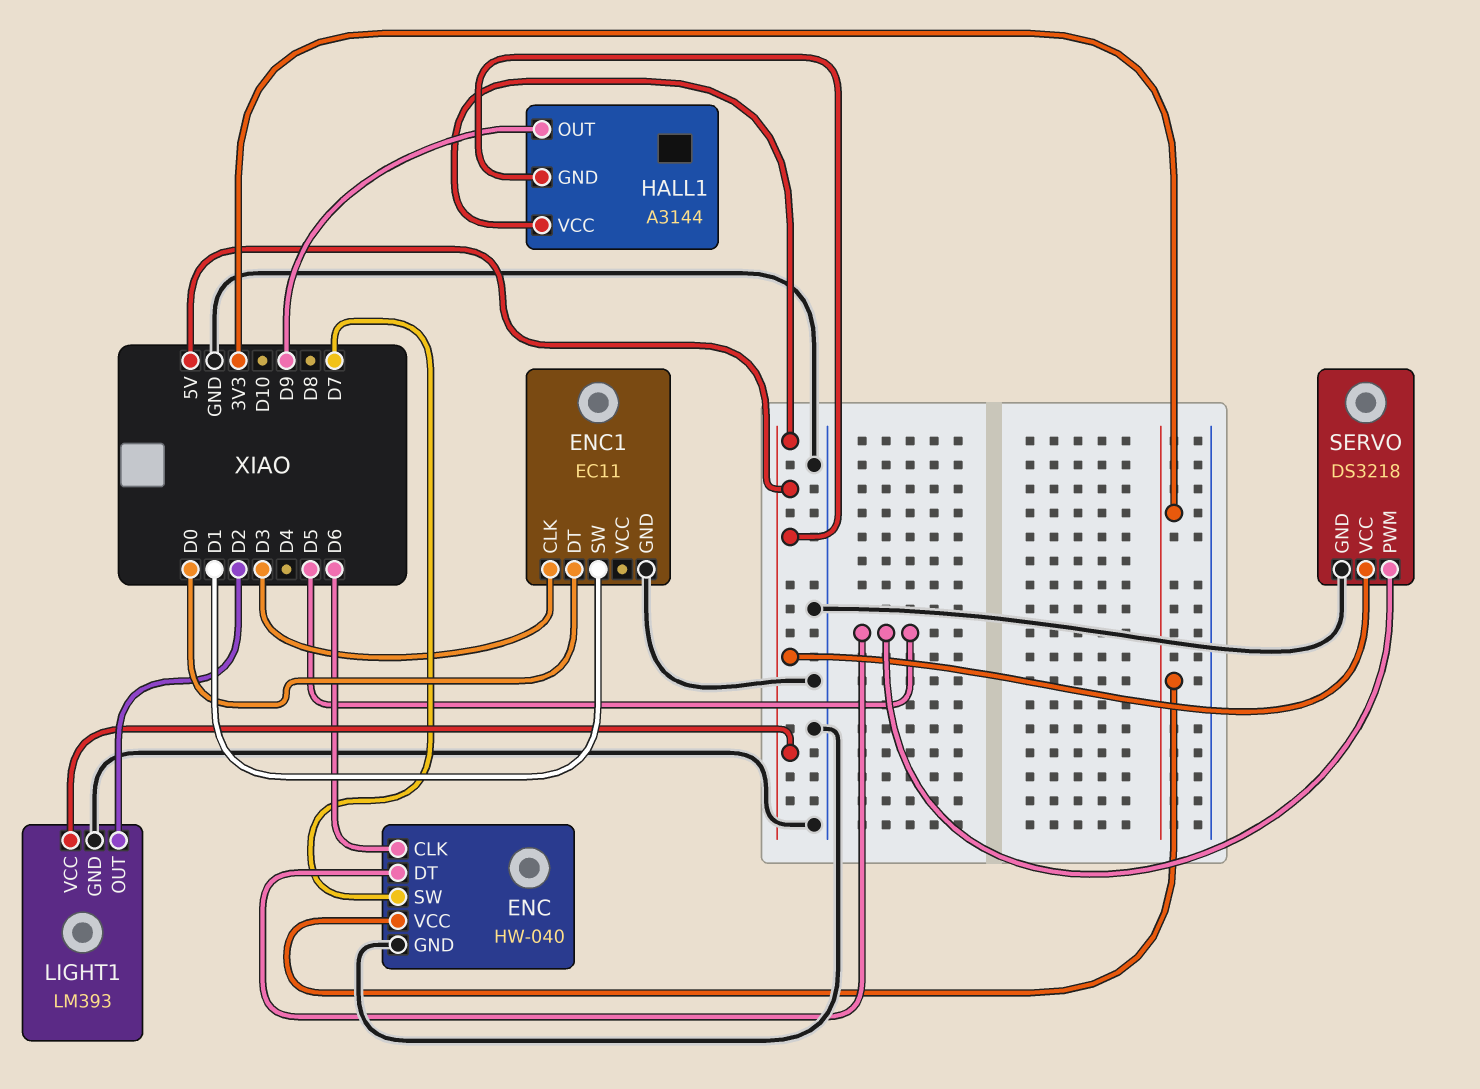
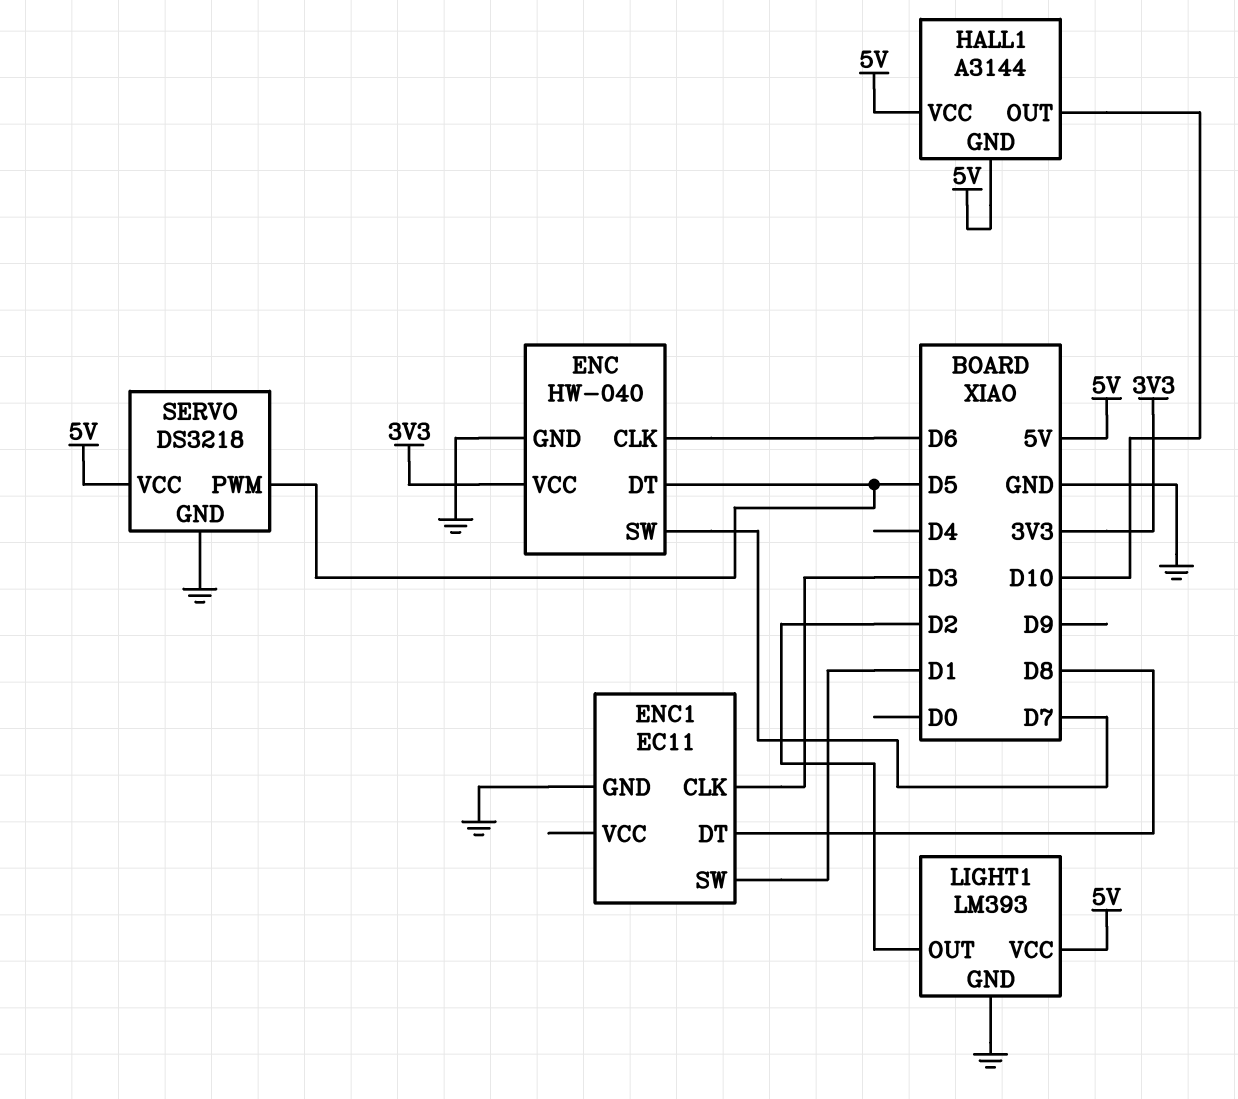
ENC1 pin DT: D0 -> D8
HALL1 pin OUT: D9 -> D10

